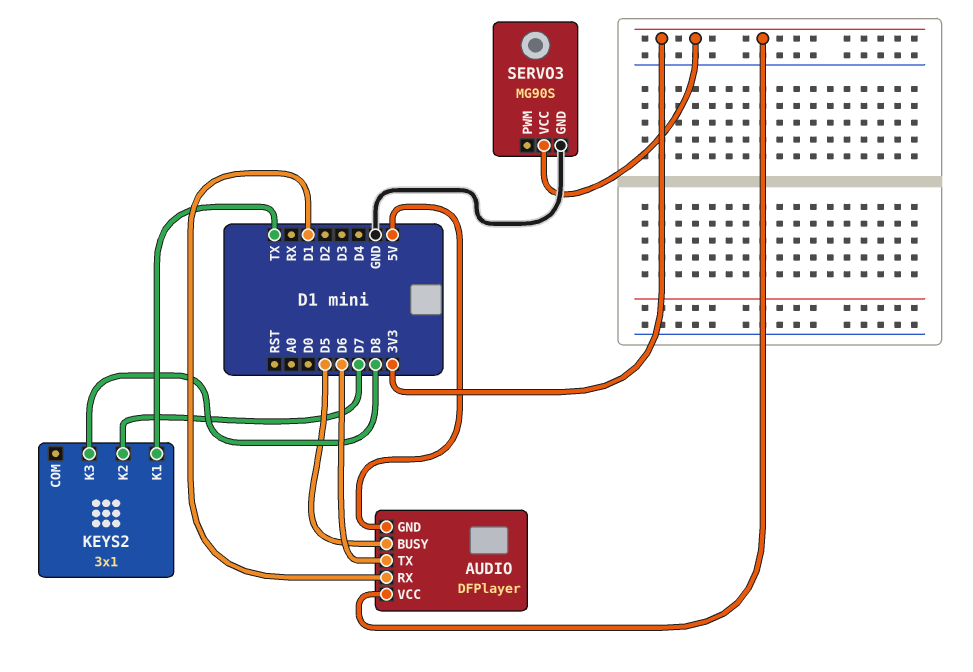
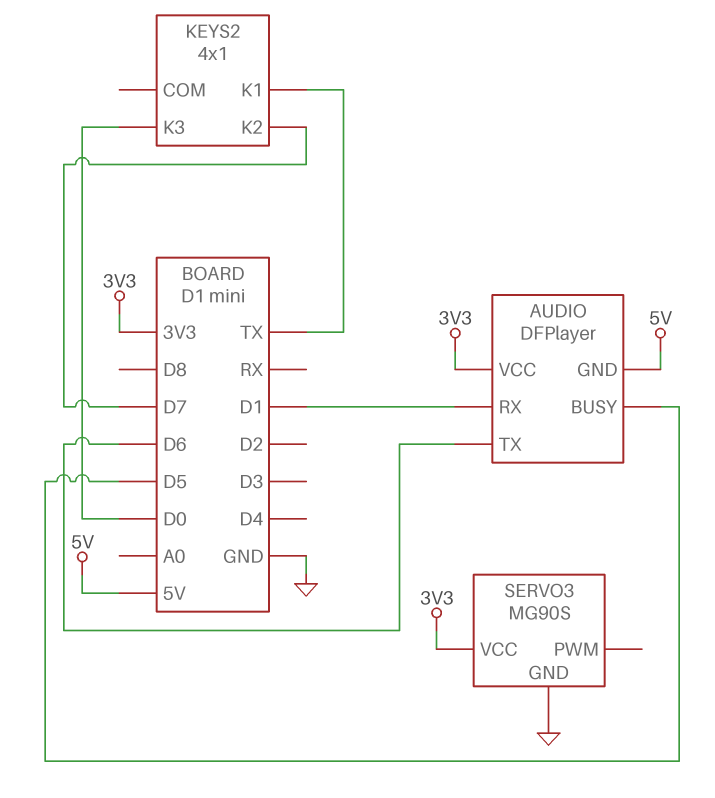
KEYS2: 3x1 -> 4x1
KEYS2 pin K3: D8 -> D0

